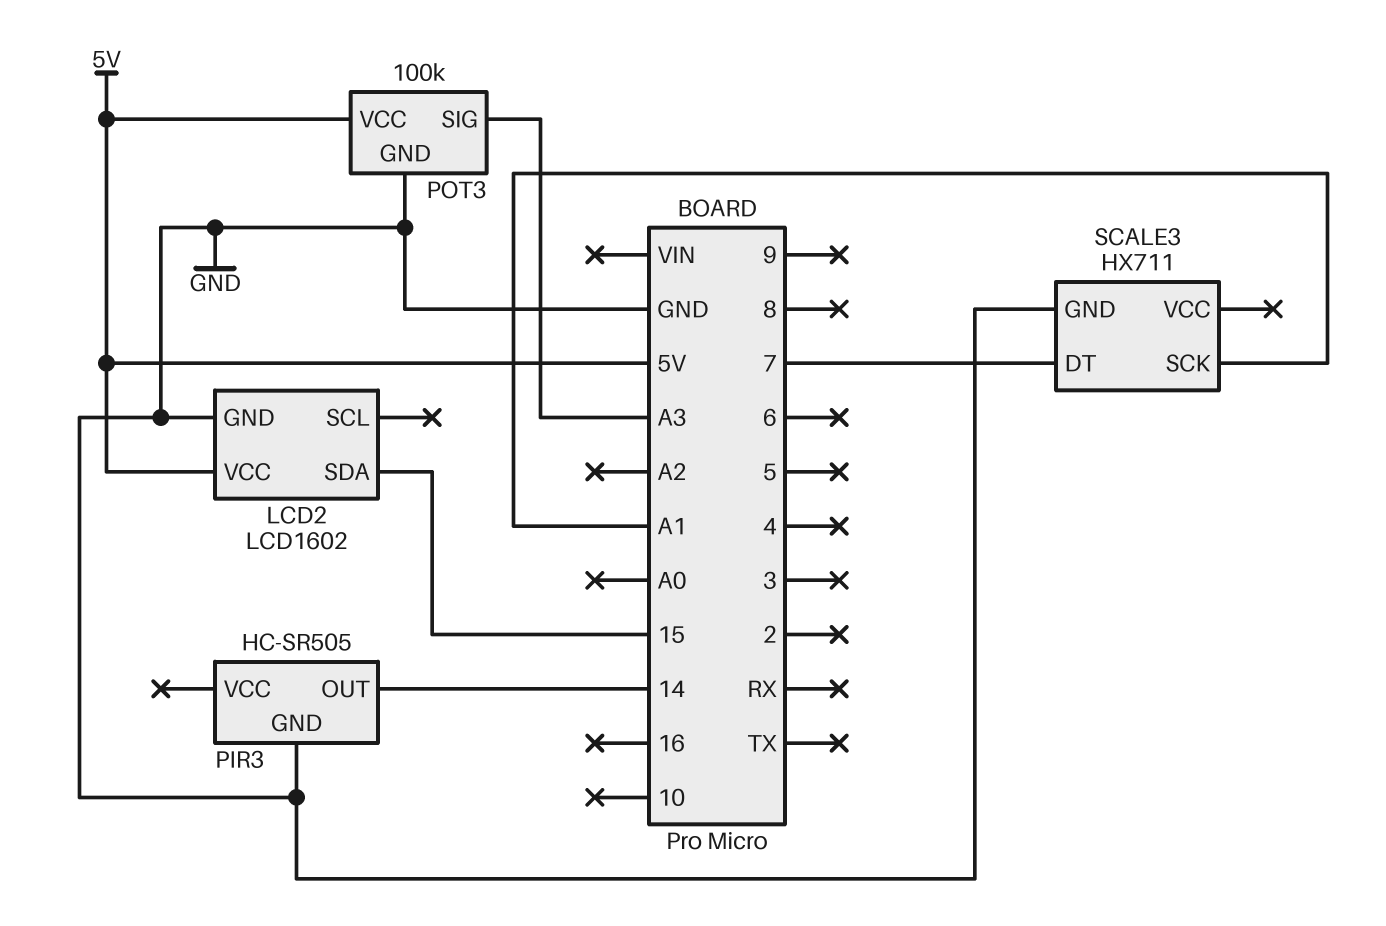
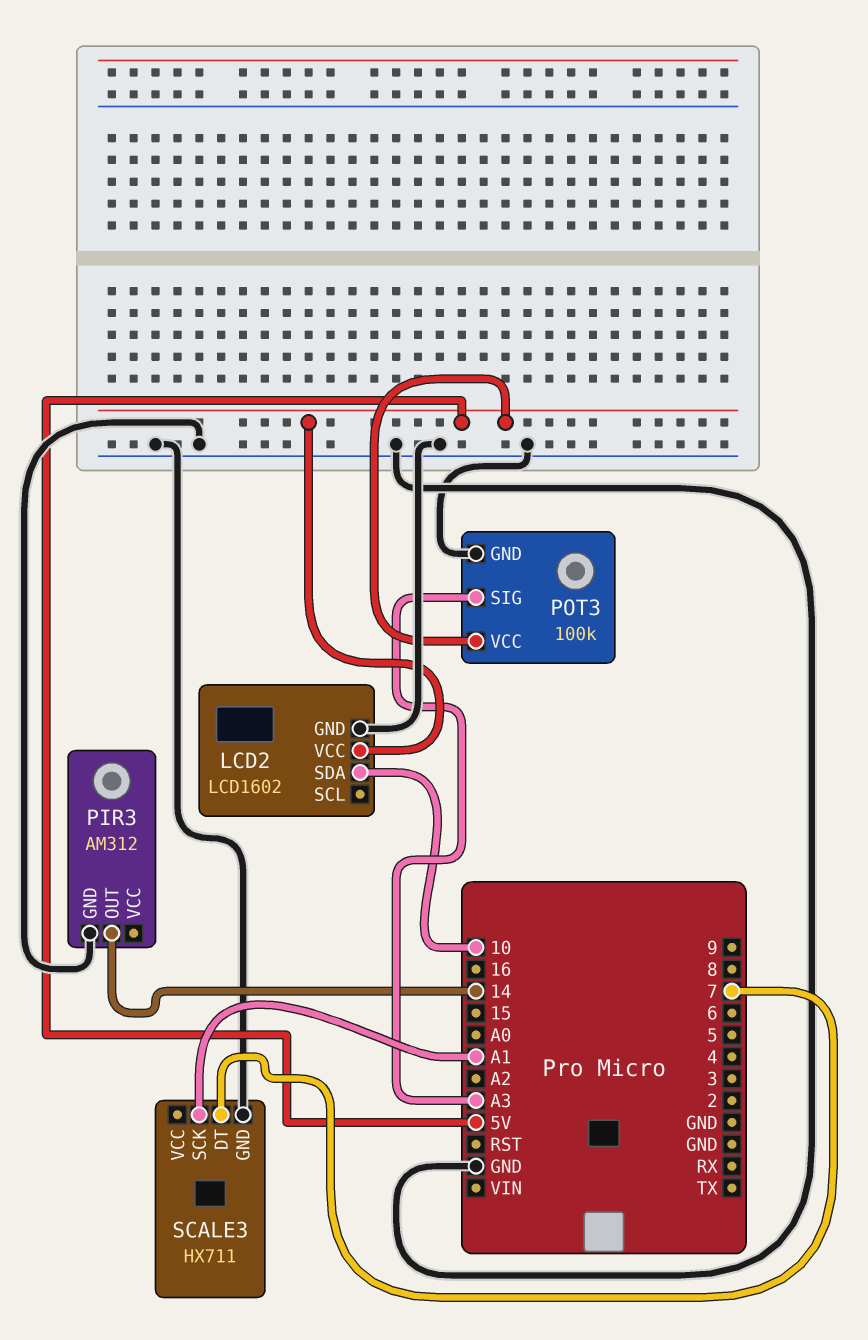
LCD2 pin SDA: 15 -> 10
PIR3: HC-SR505 -> AM312

